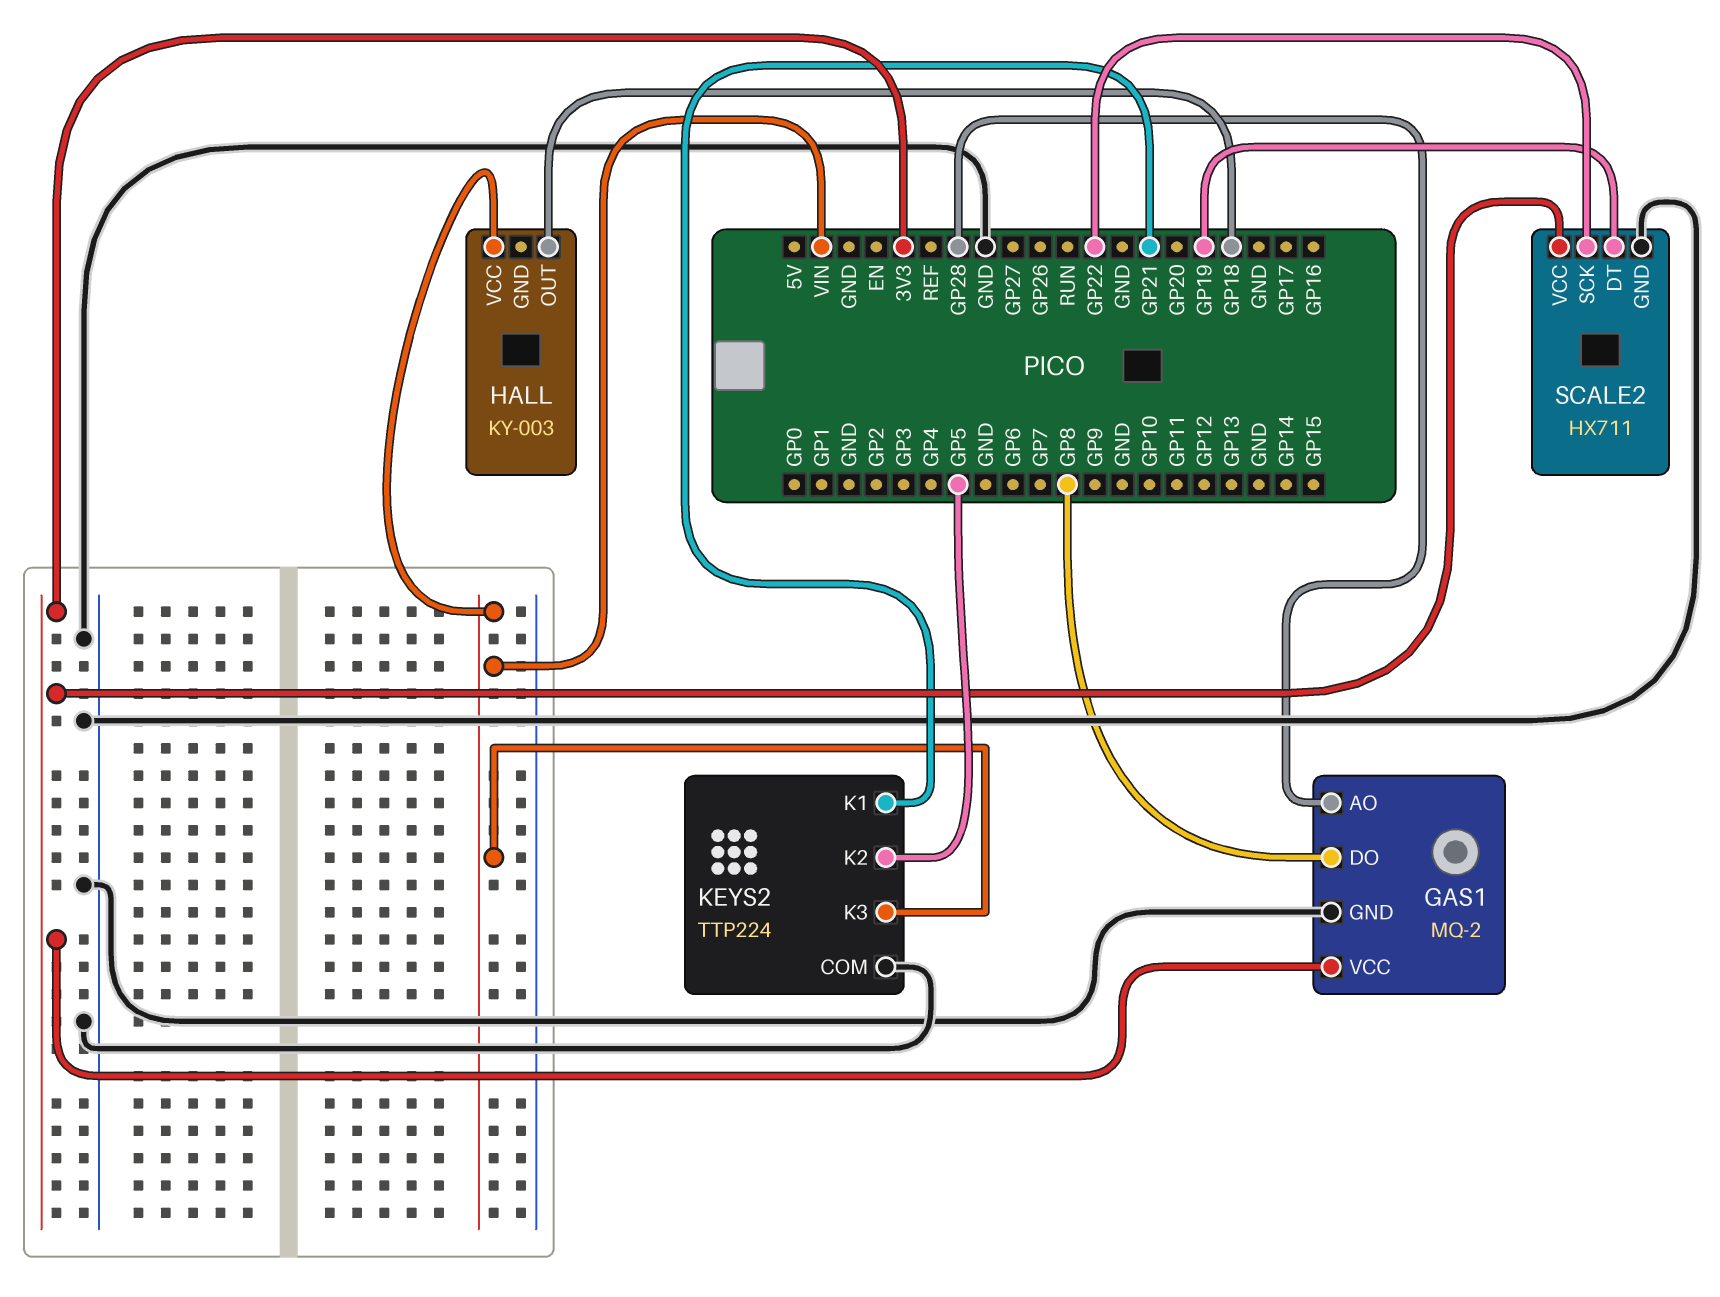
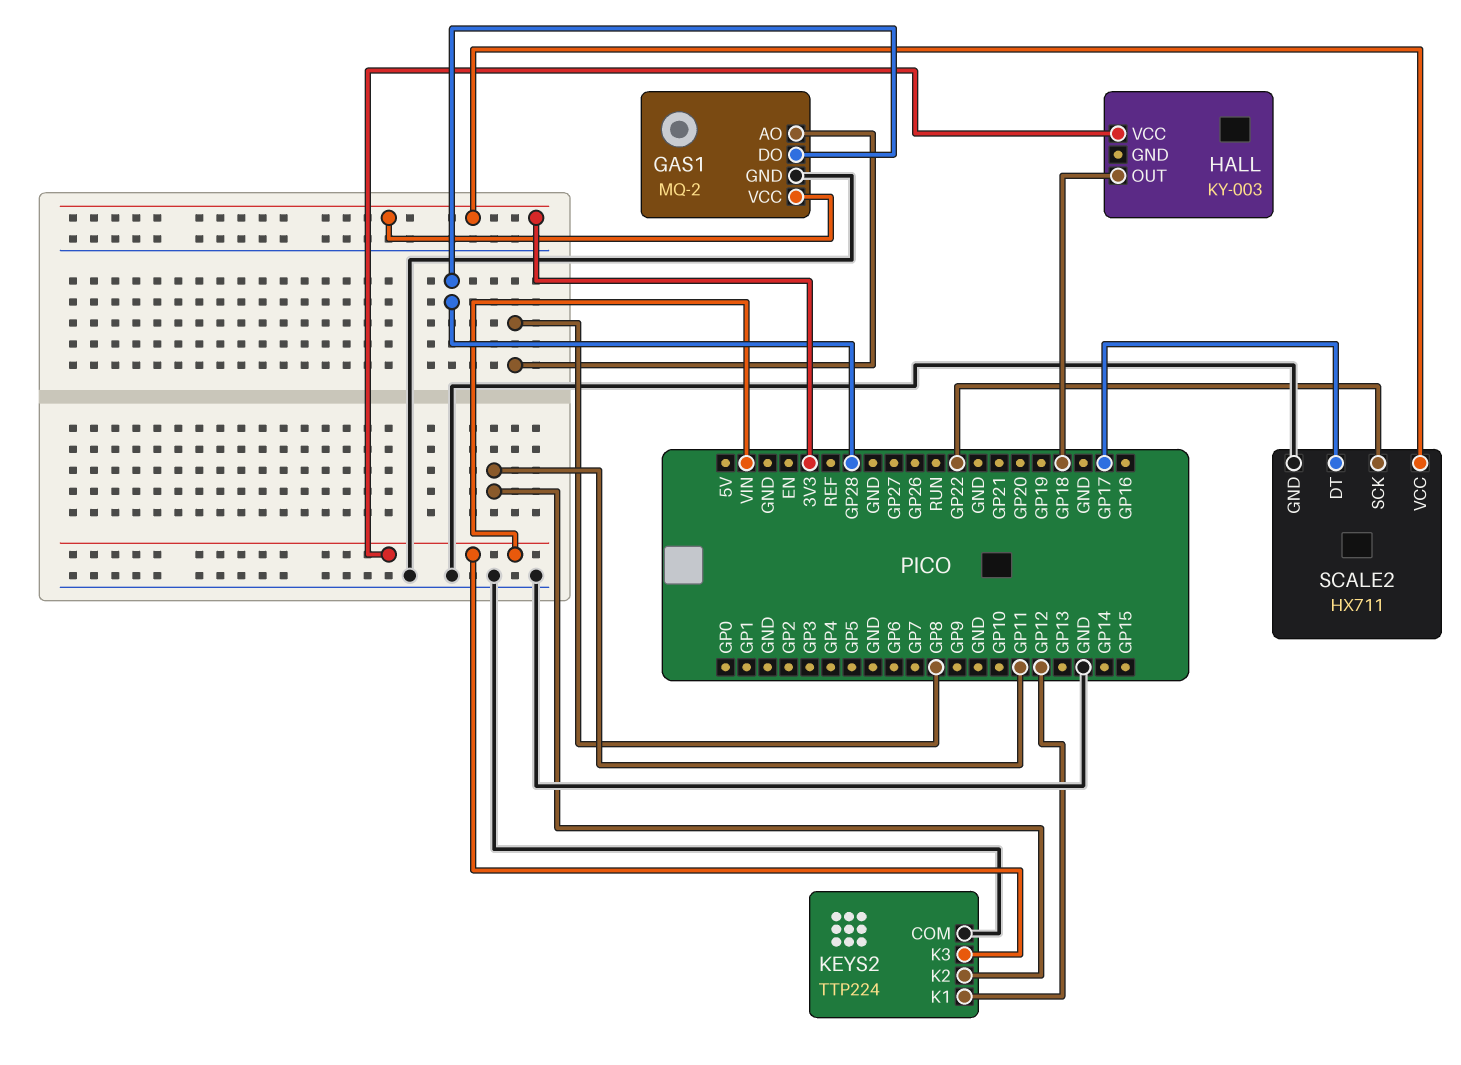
GAS1 pin AO: GP28 -> GP8
GAS1 pin DO: GP8 -> GP28
KEYS2 pin K1: GP21 -> GP12
KEYS2 pin K2: GP5 -> GP11
SCALE2 pin DT: GP19 -> GP17

